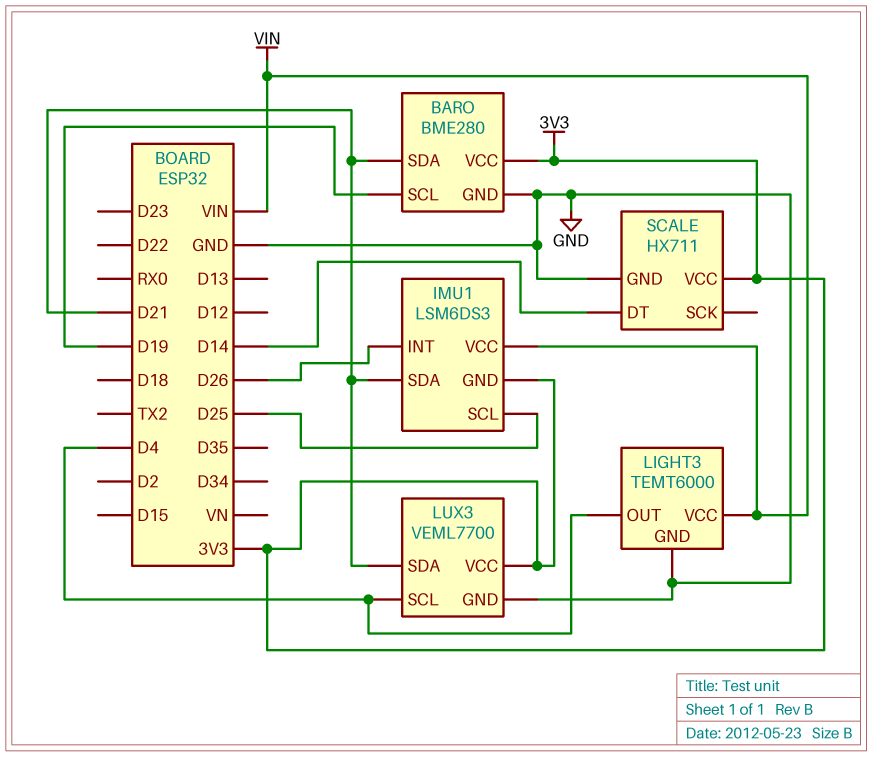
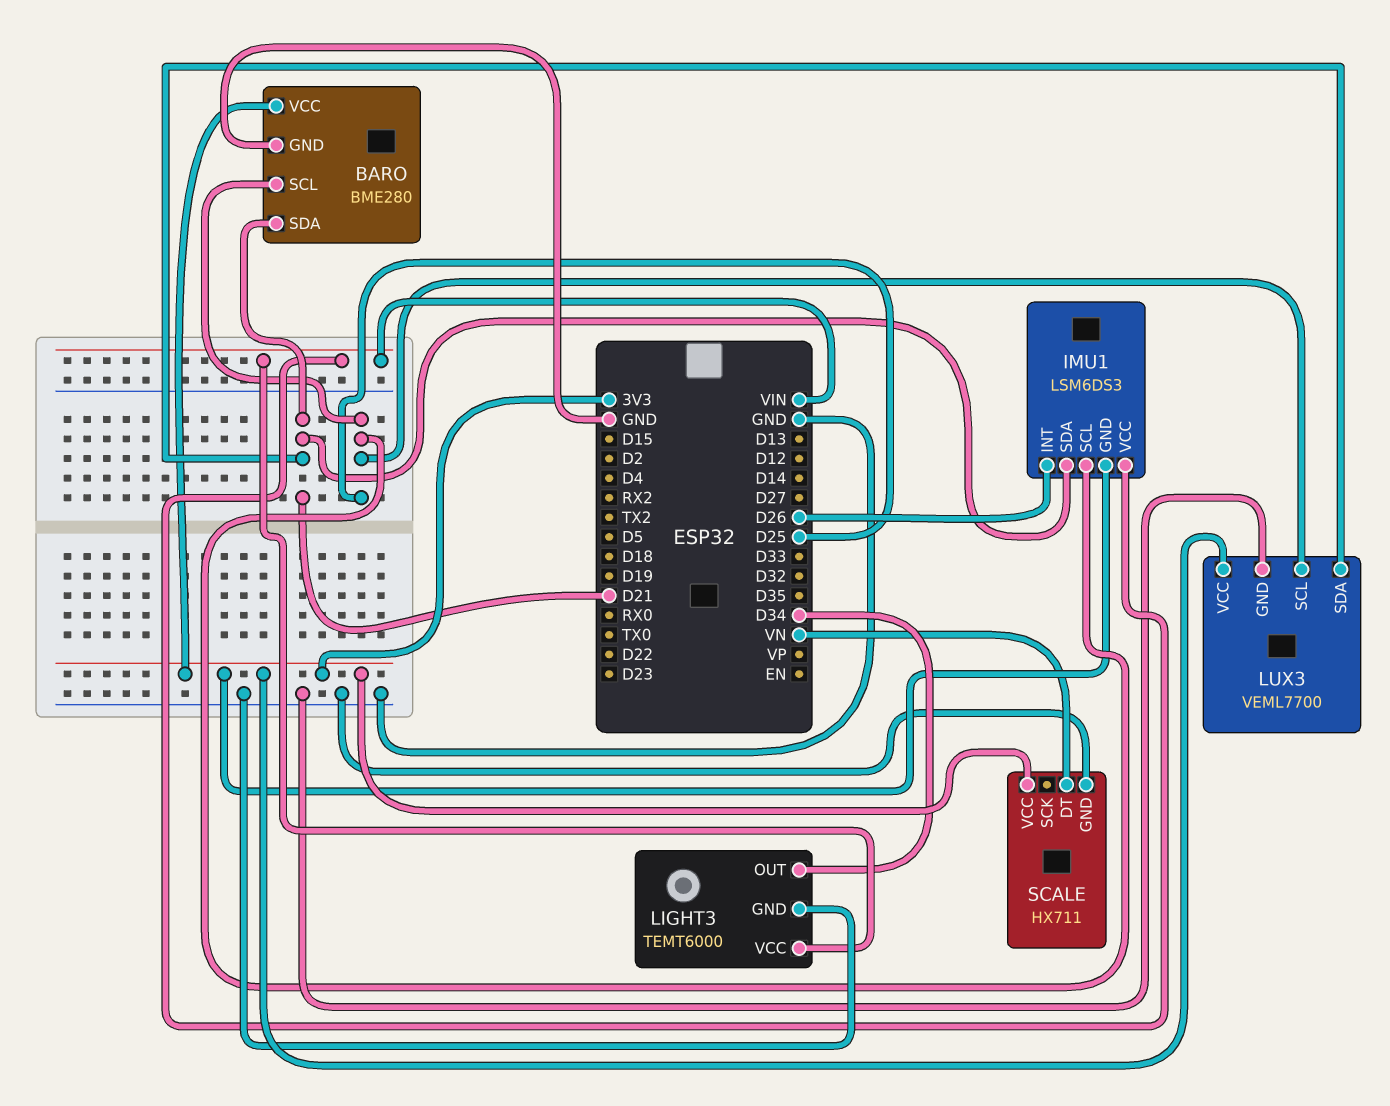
BARO pin SCL: D19 -> D25
LIGHT3 pin OUT: D4 -> D34
LUX3 pin SCL: D4 -> D25
SCALE pin DT: D14 -> VN

